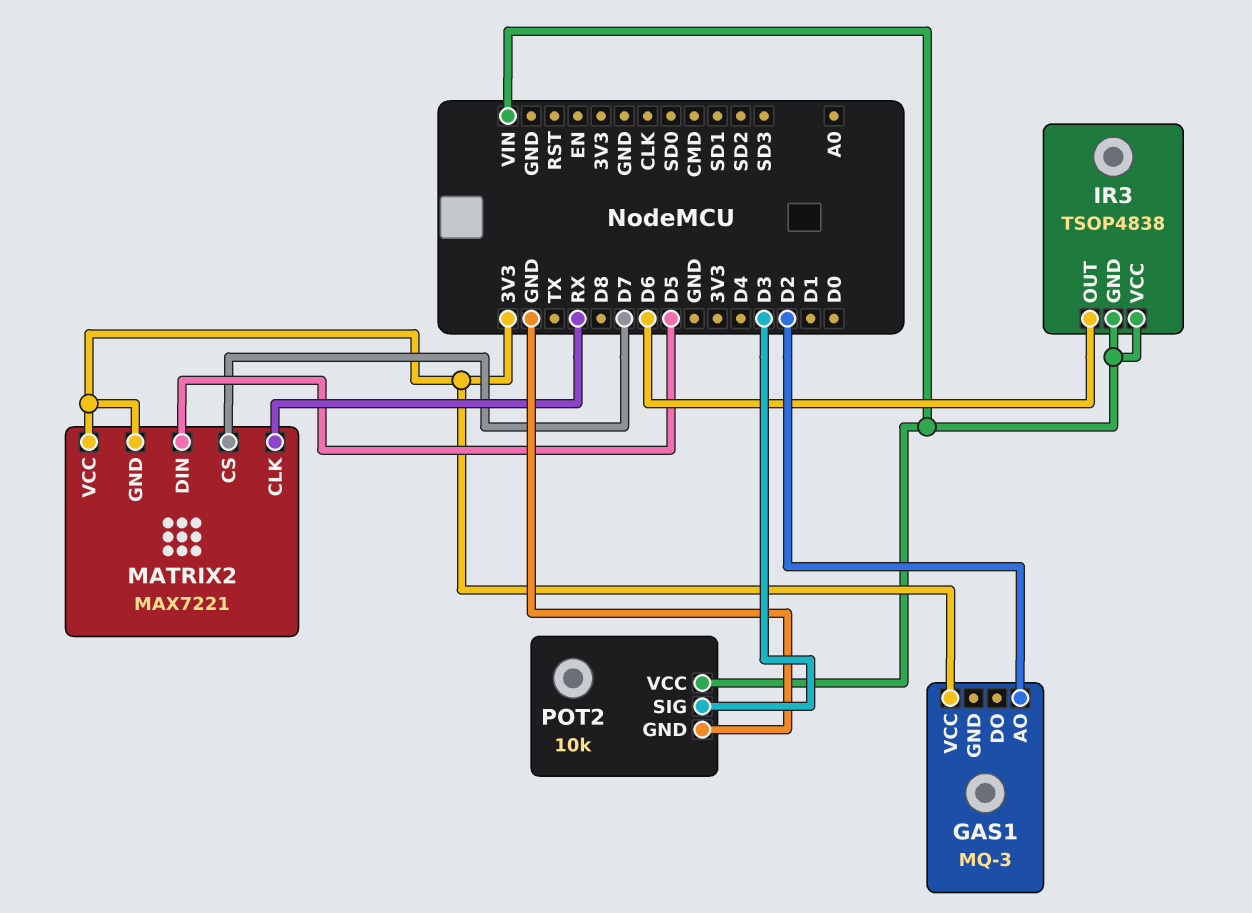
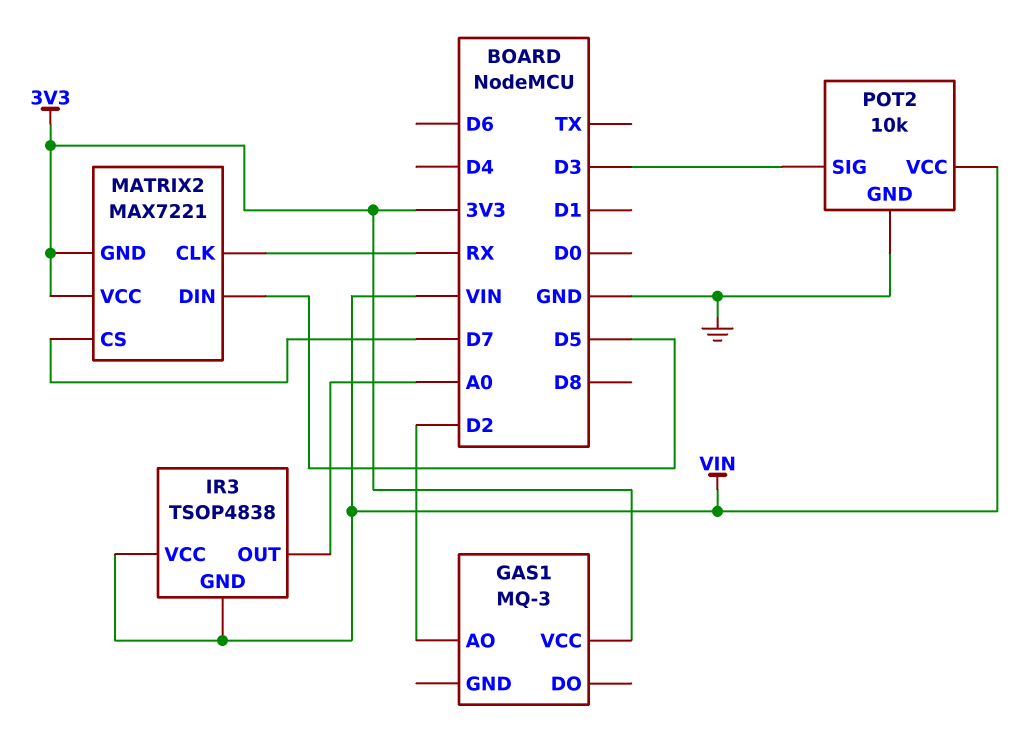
IR3 pin OUT: D6 -> A0

